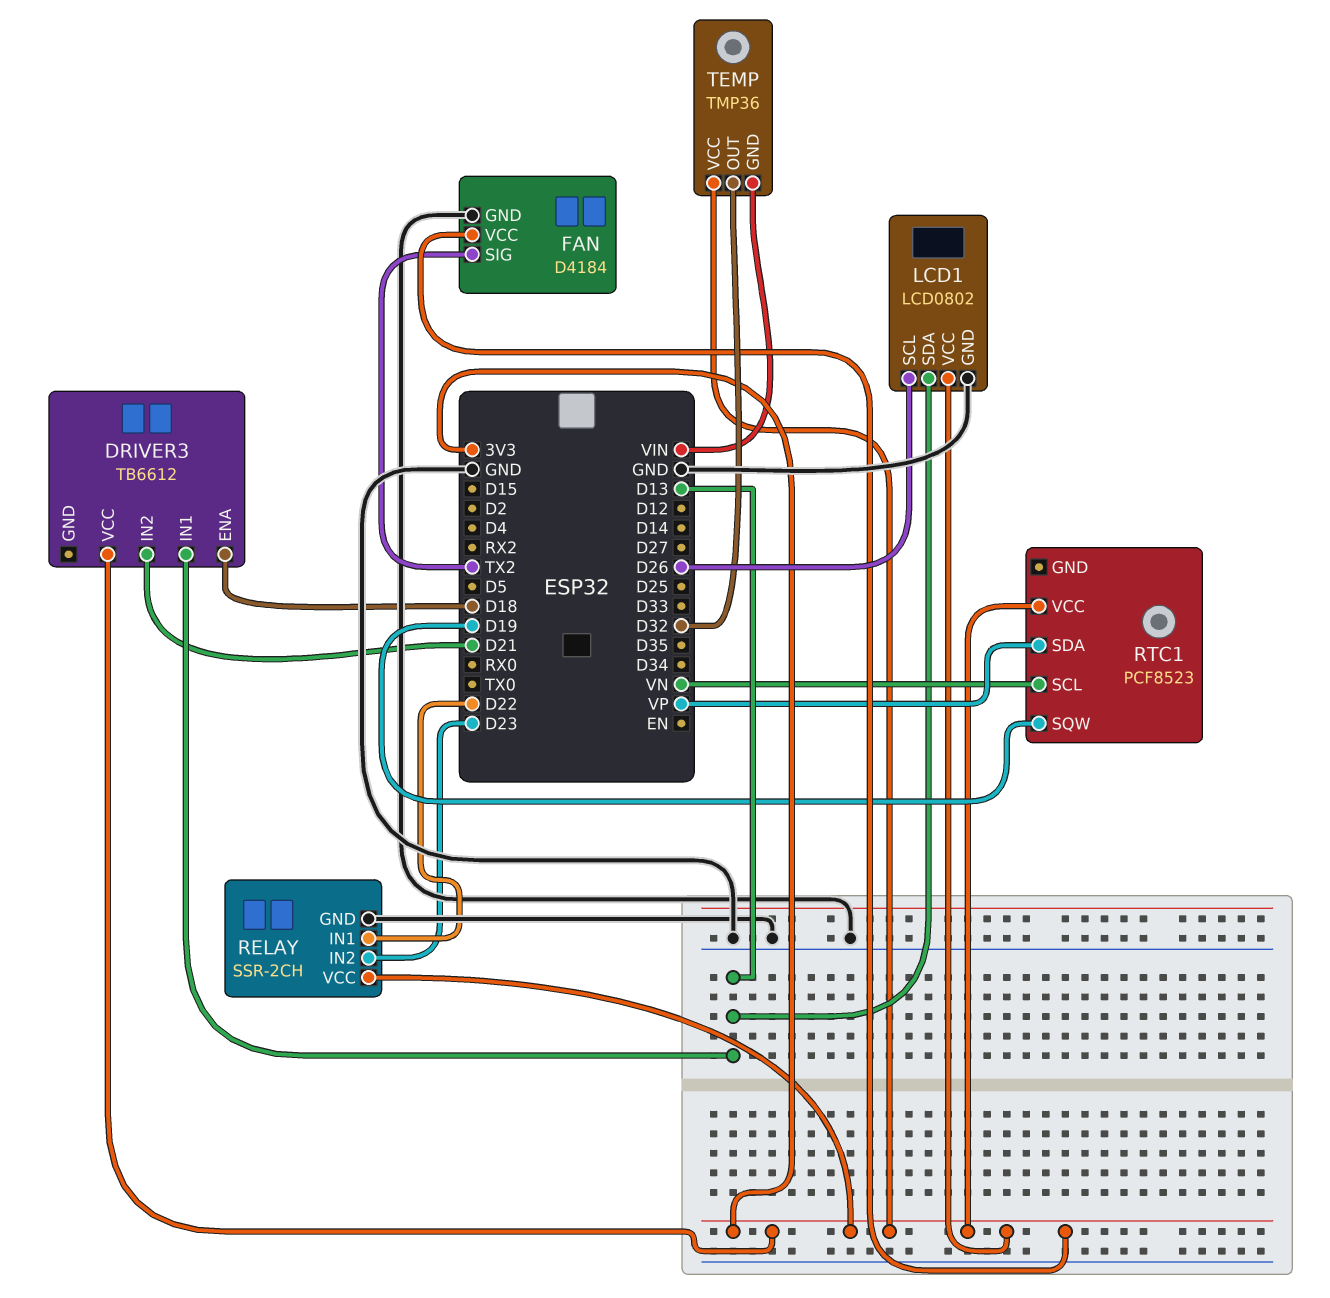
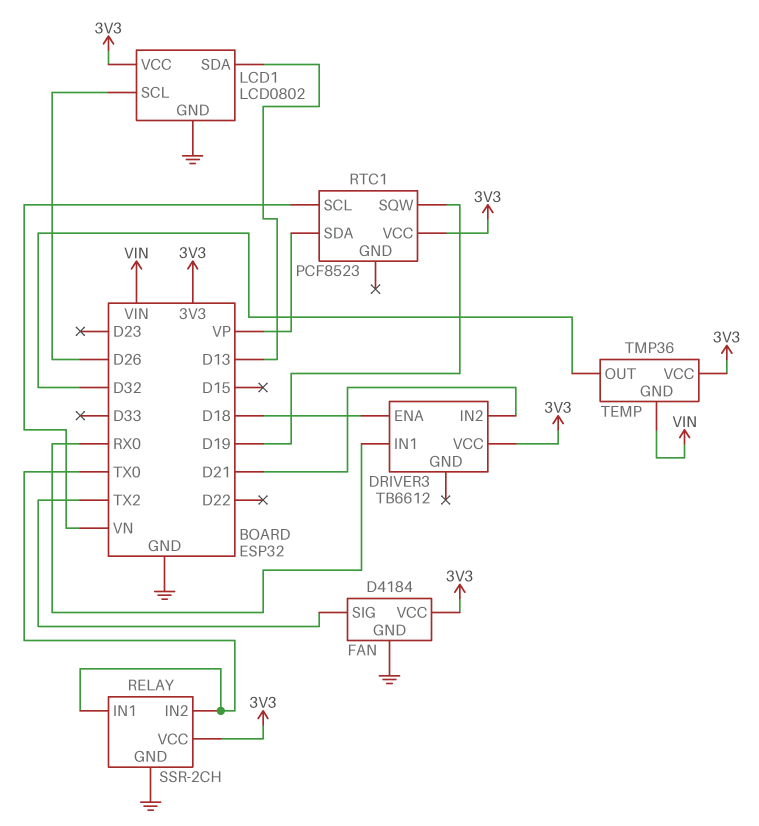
DRIVER3 pin IN1: D13 -> RX0
RELAY pin IN1: D22 -> TX0
RELAY pin IN2: D23 -> TX0

